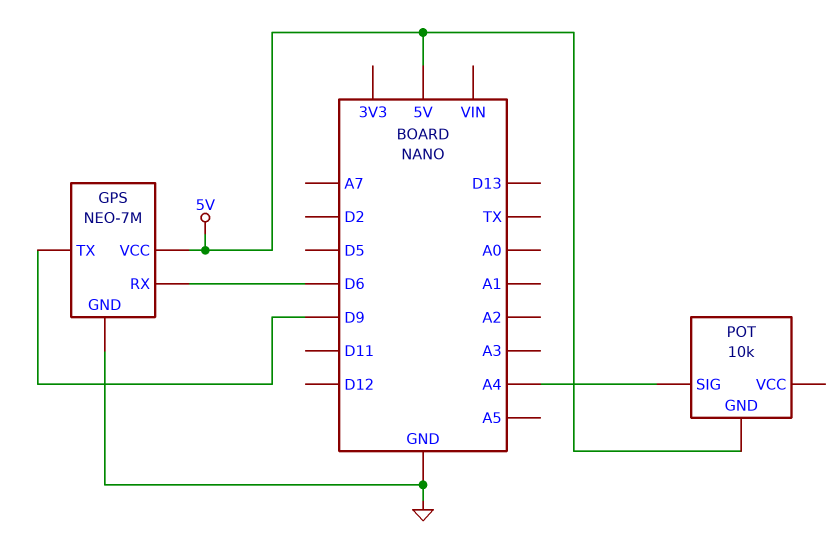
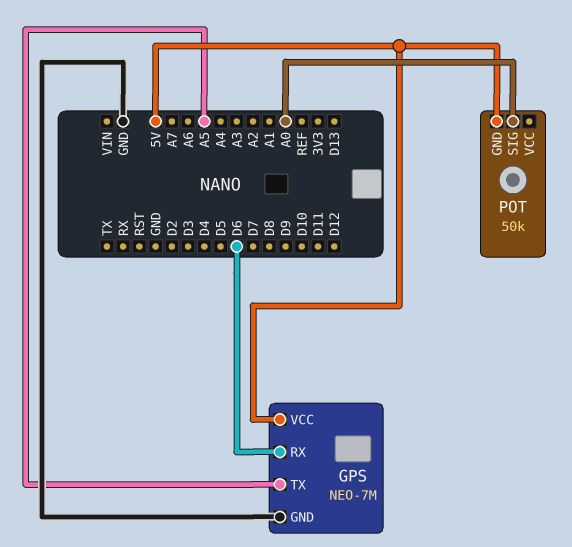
GPS pin TX: D9 -> A5
POT: 10k -> 50k
POT pin SIG: A4 -> A0

